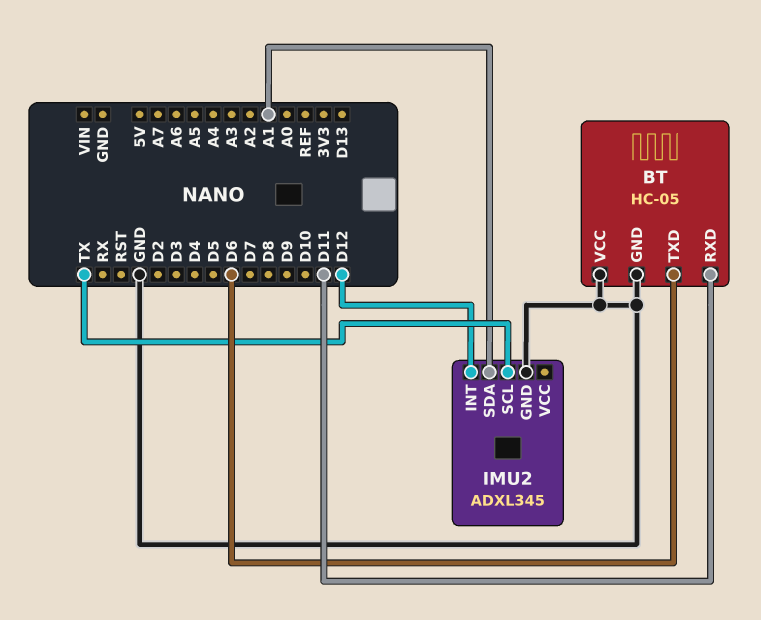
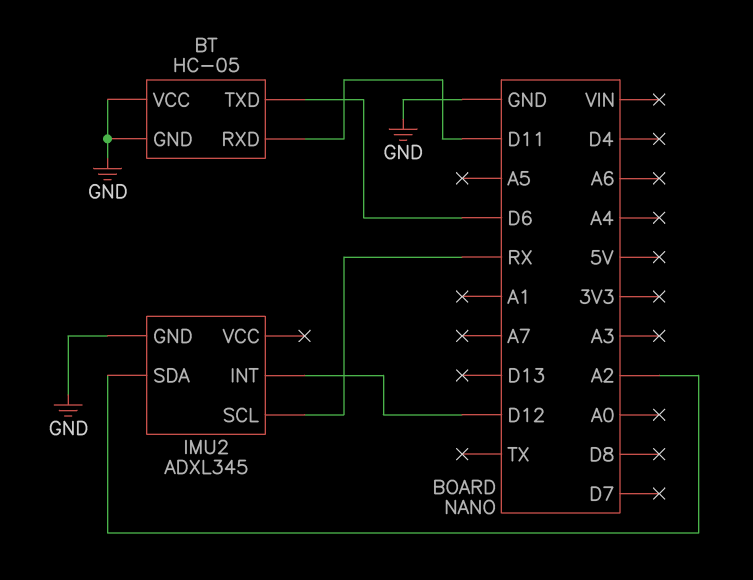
IMU2 pin SCL: TX -> RX
IMU2 pin SDA: A1 -> A2

